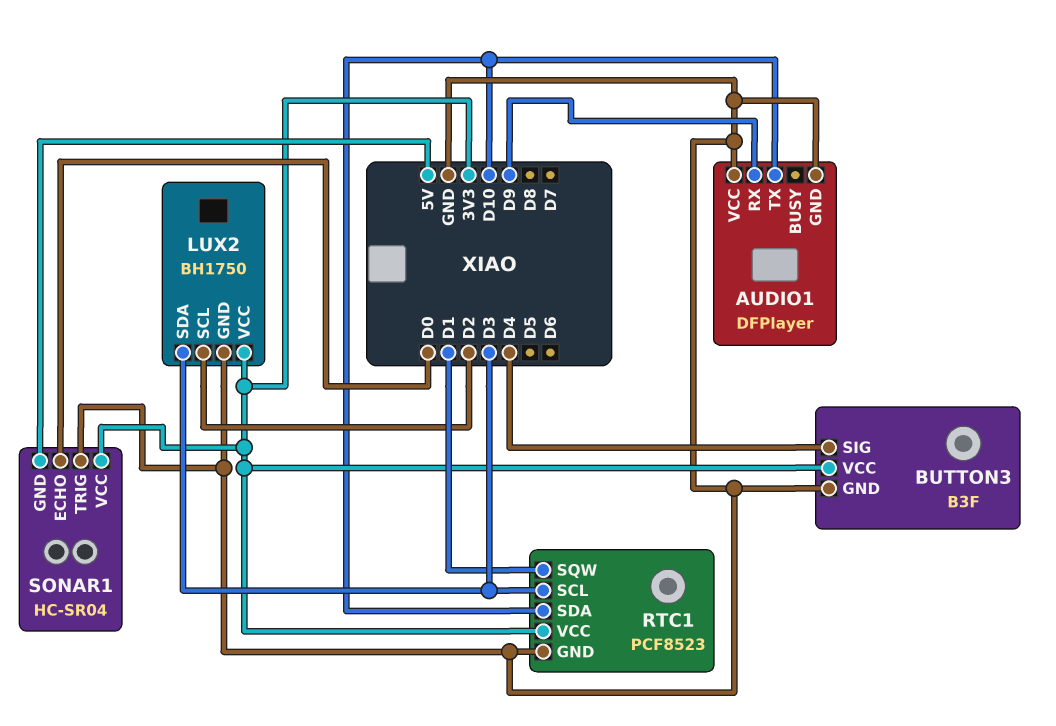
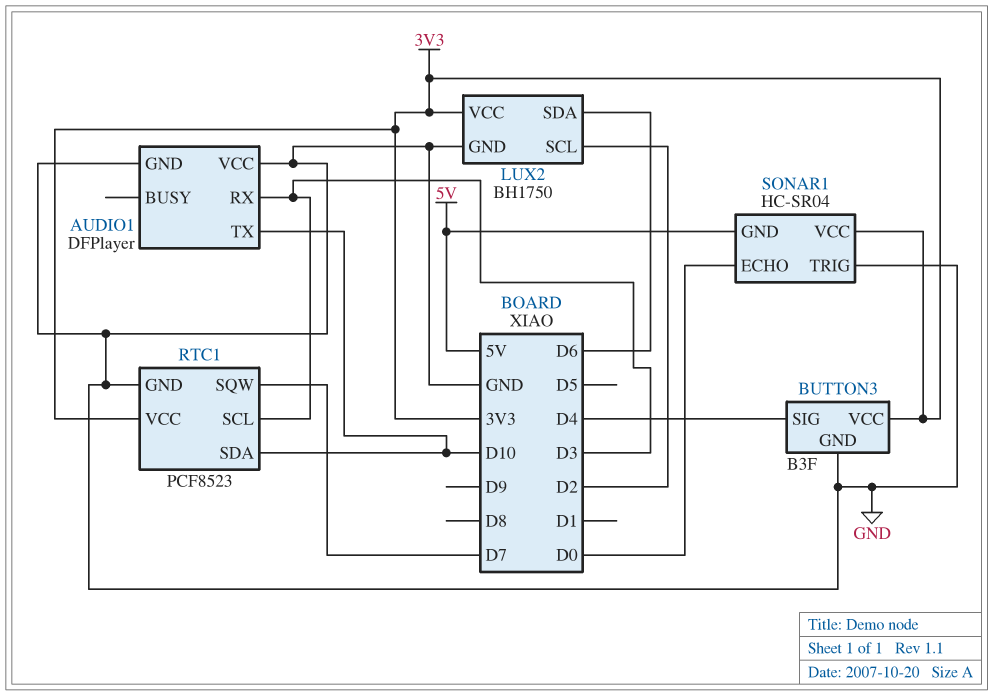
AUDIO1 pin RX: D9 -> D3
LUX2 pin SDA: D3 -> D6
RTC1 pin SQW: D1 -> D7

